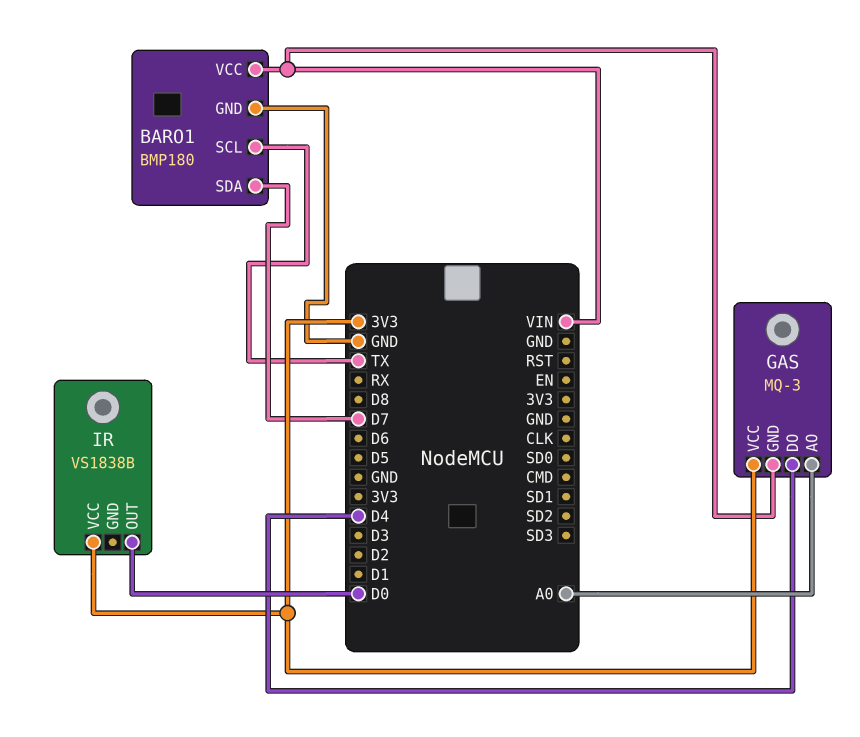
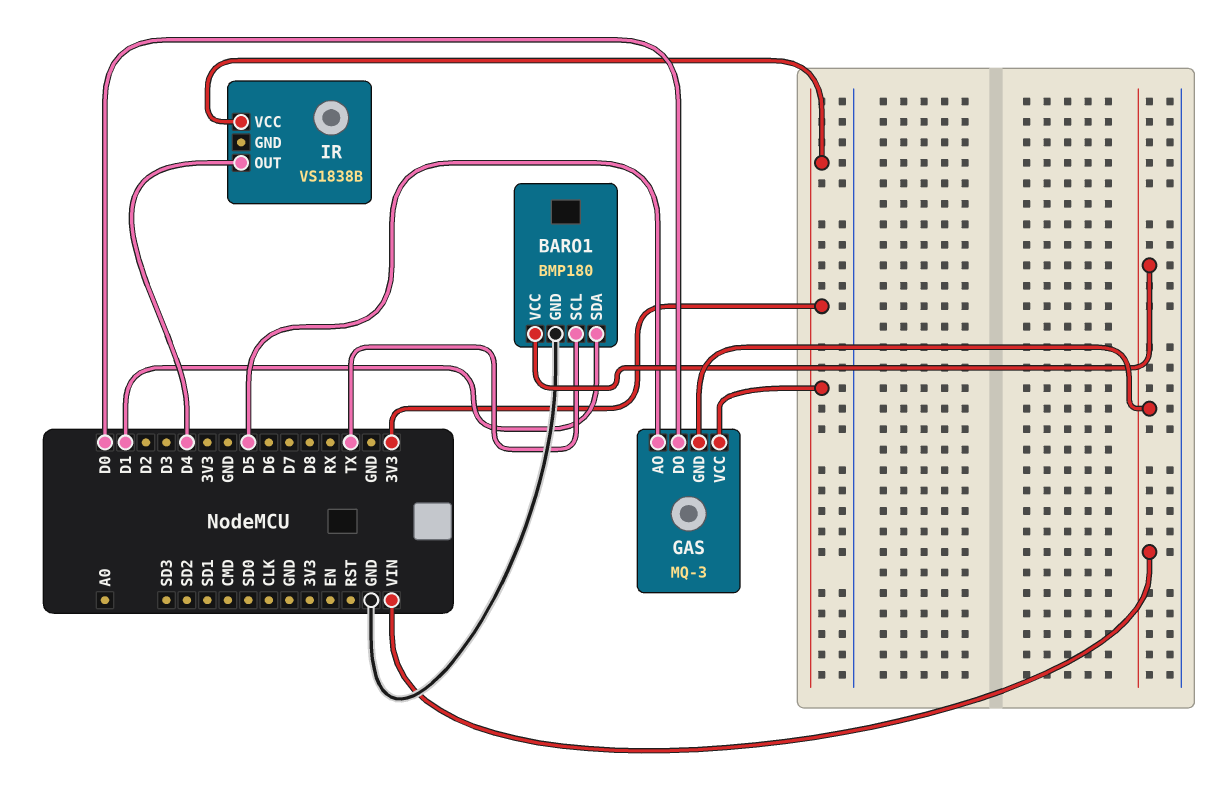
BARO1 pin SDA: D7 -> D1
GAS pin AO: A0 -> D5
GAS pin DO: D4 -> D0
IR pin OUT: D0 -> D4

